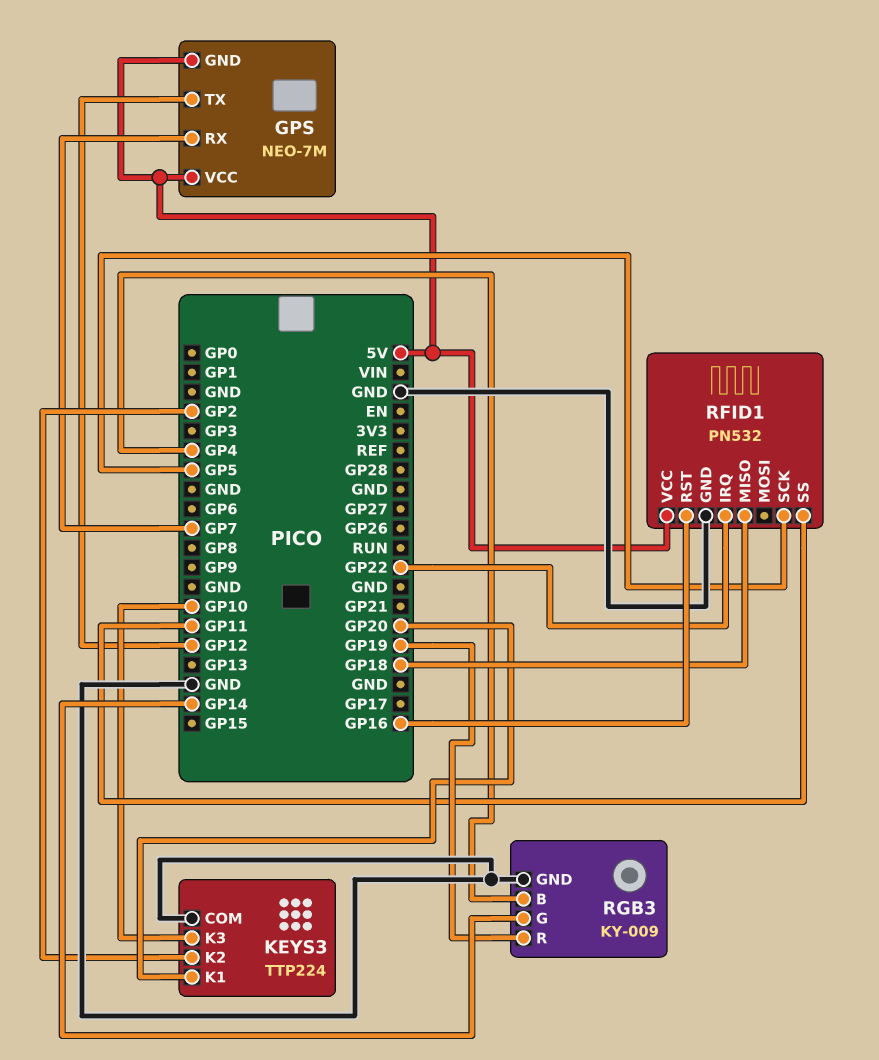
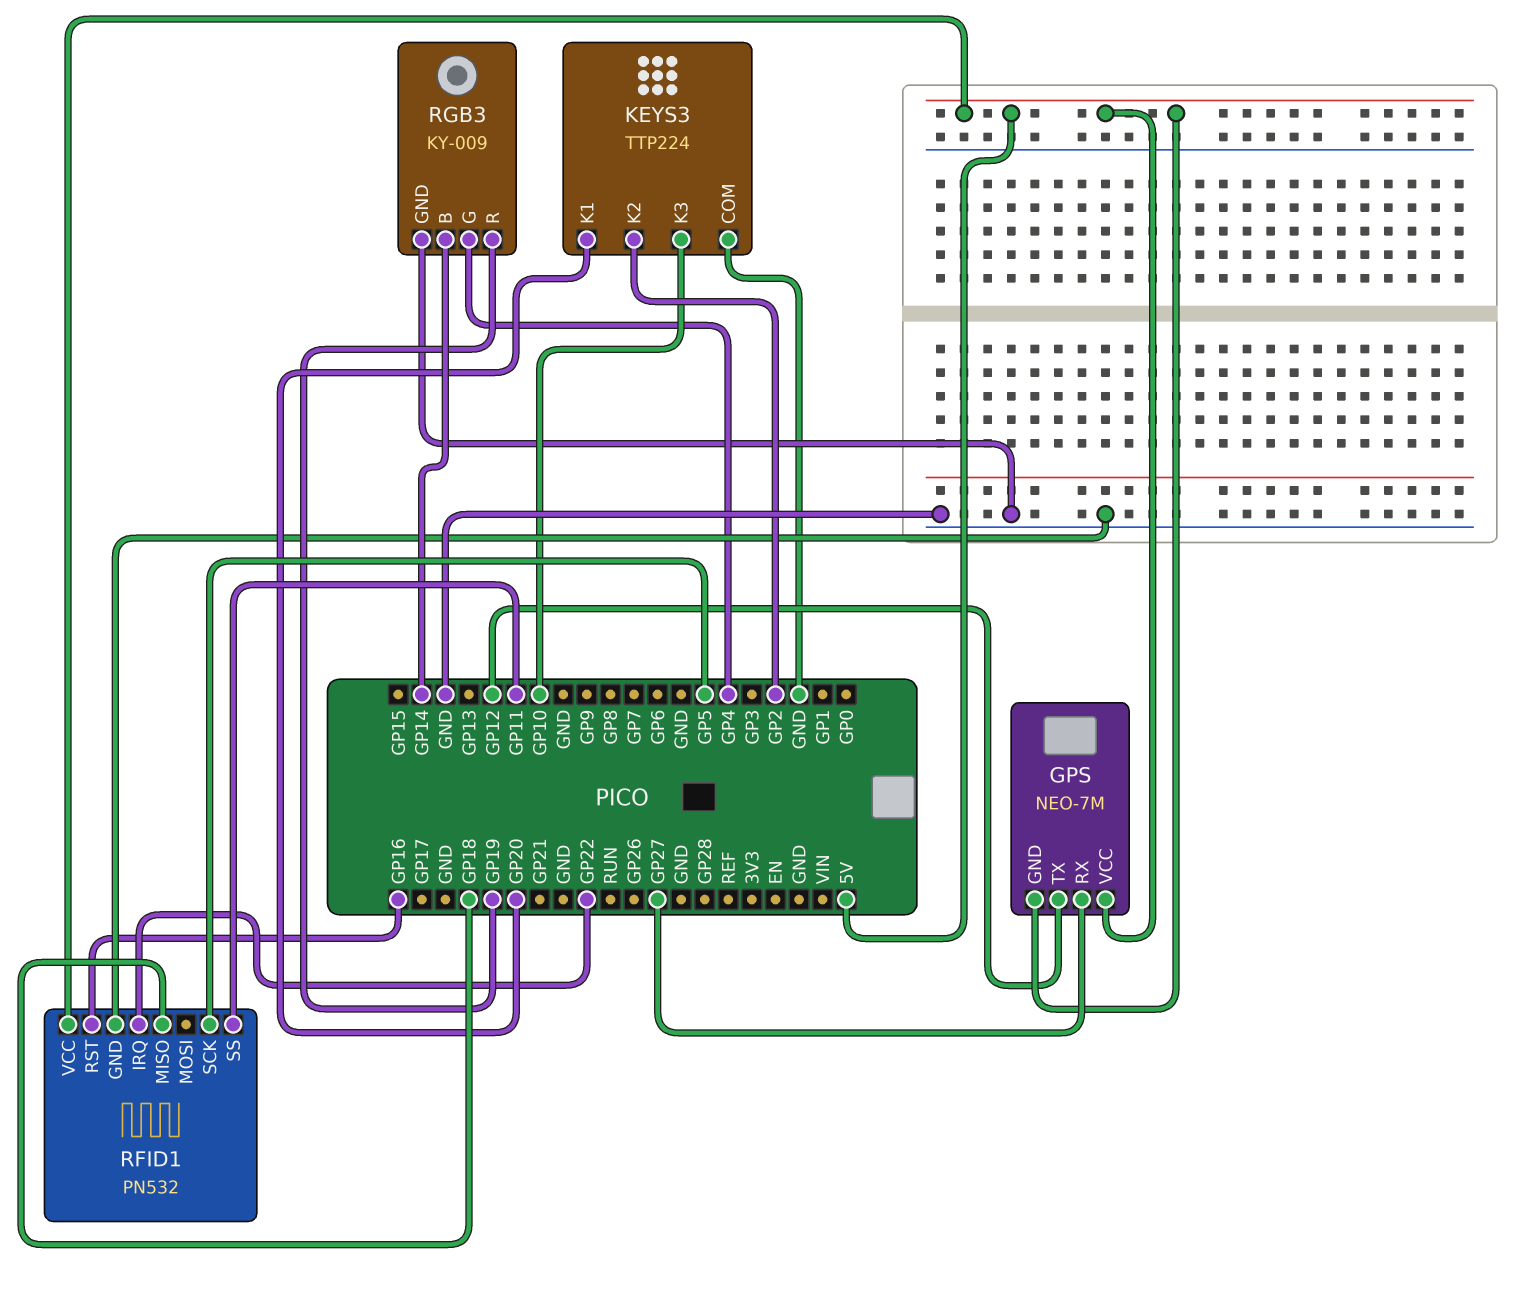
GPS pin RX: GP7 -> GP27
RGB3 pin B: GP4 -> GP14
RGB3 pin G: GP14 -> GP4

